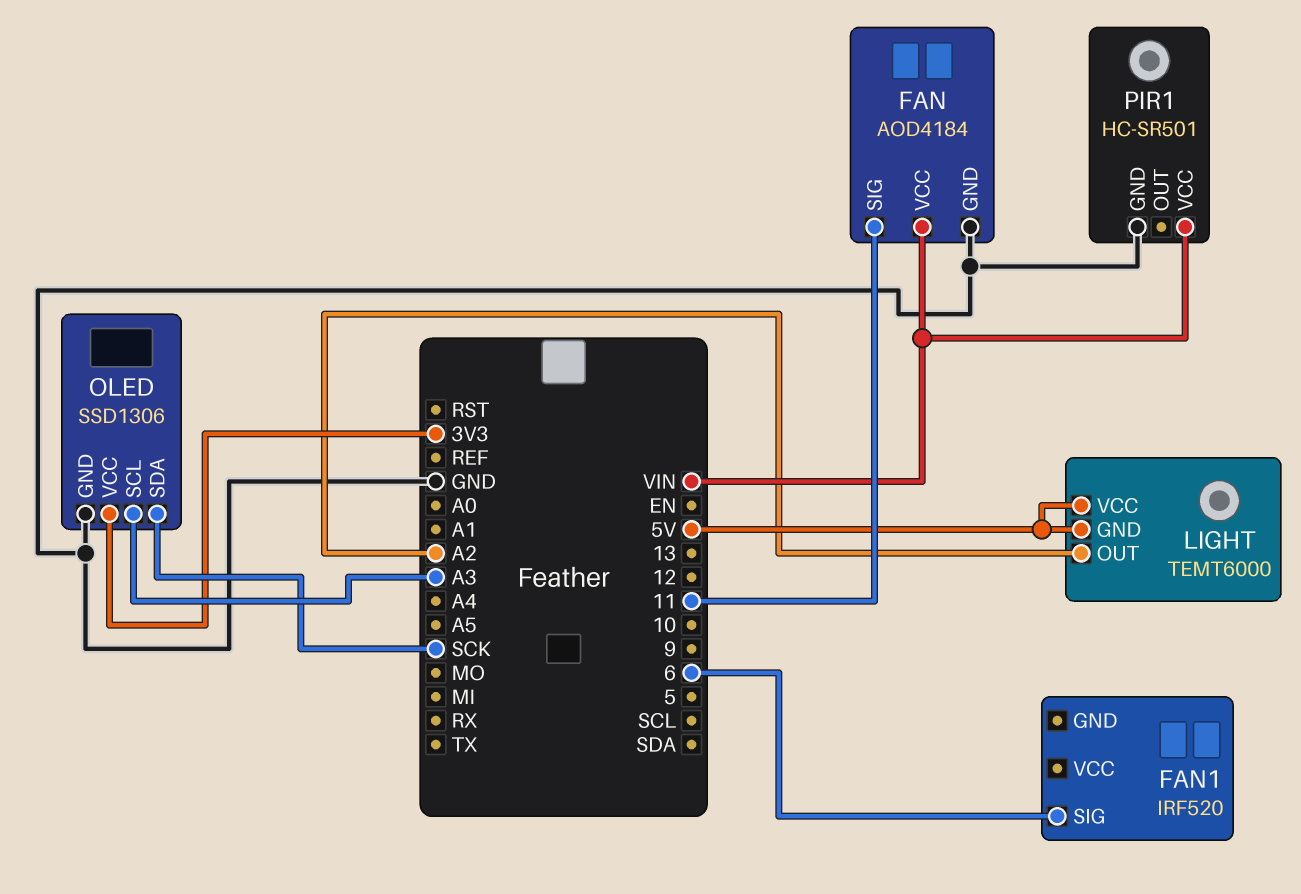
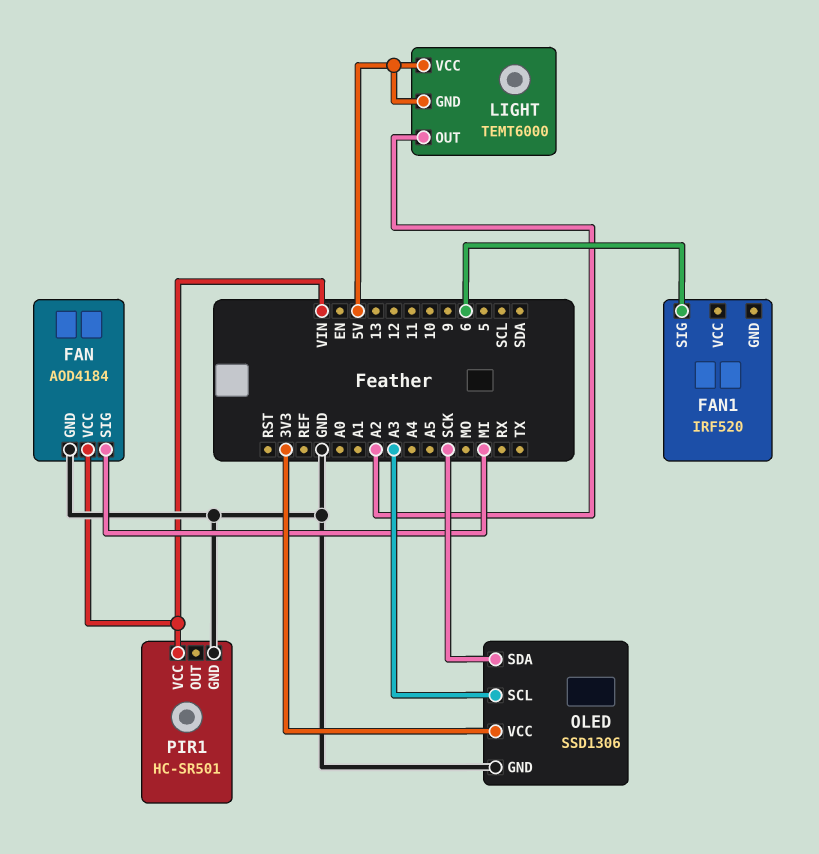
FAN pin SIG: 11 -> MI

